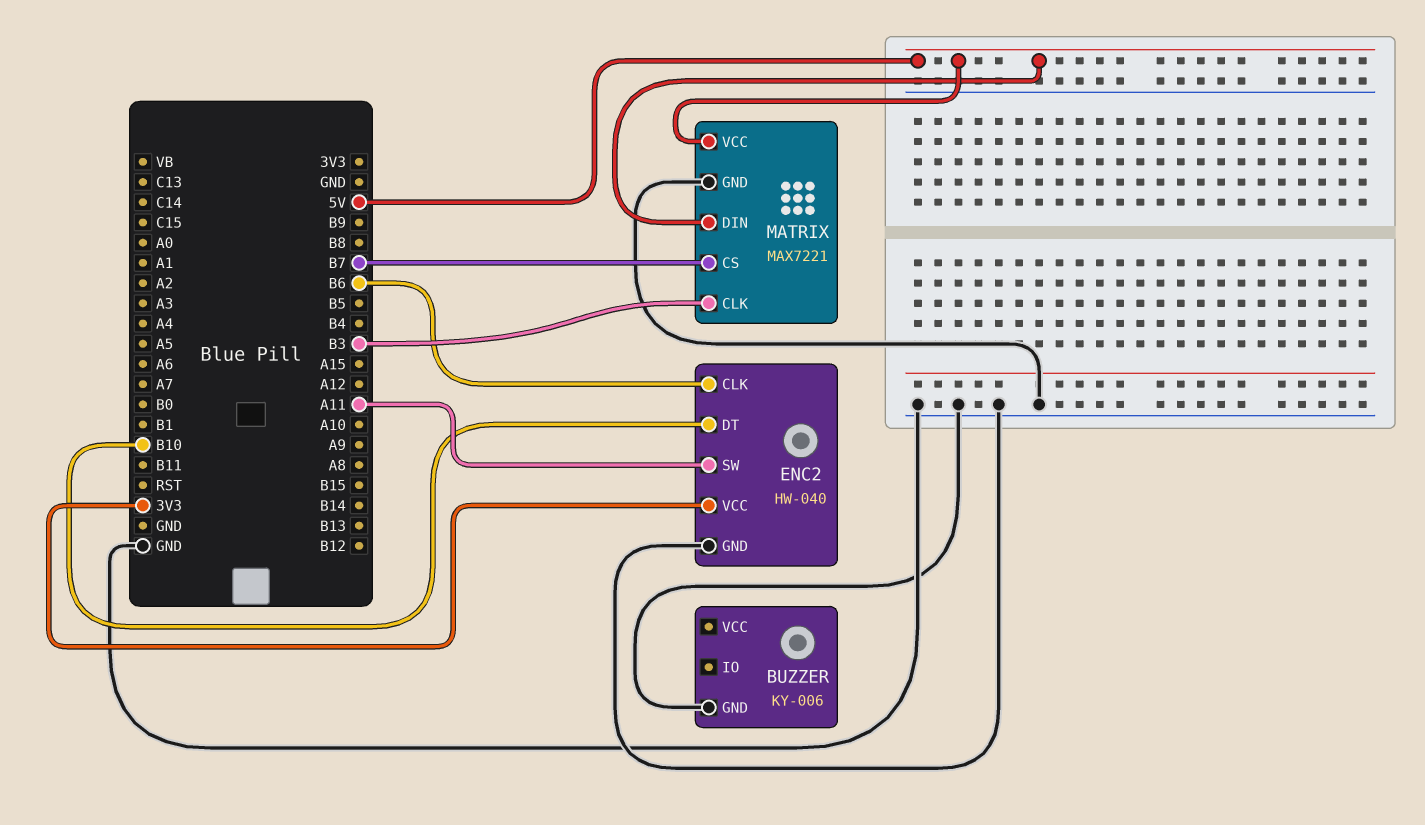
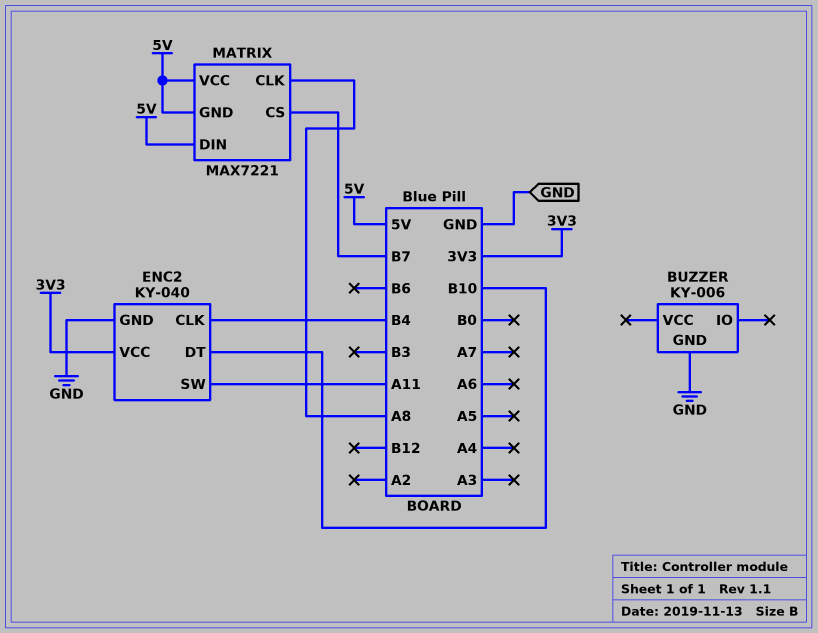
ENC2: HW-040 -> KY-040
ENC2 pin CLK: B6 -> B4
MATRIX pin CLK: B3 -> A8
MATRIX pin GND: GND -> 5V

